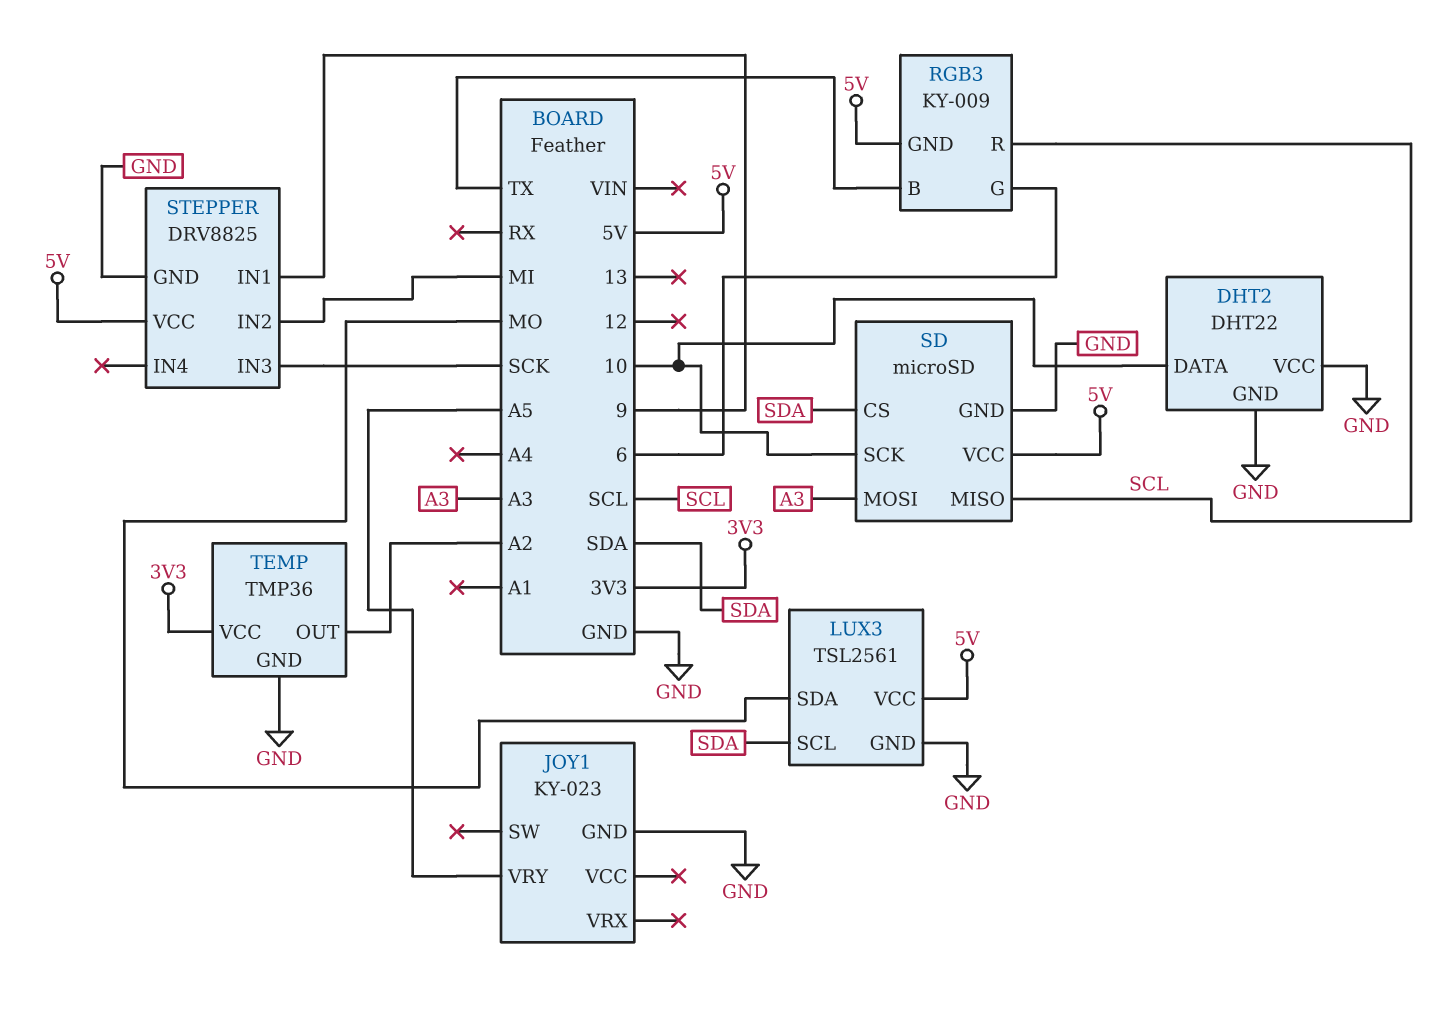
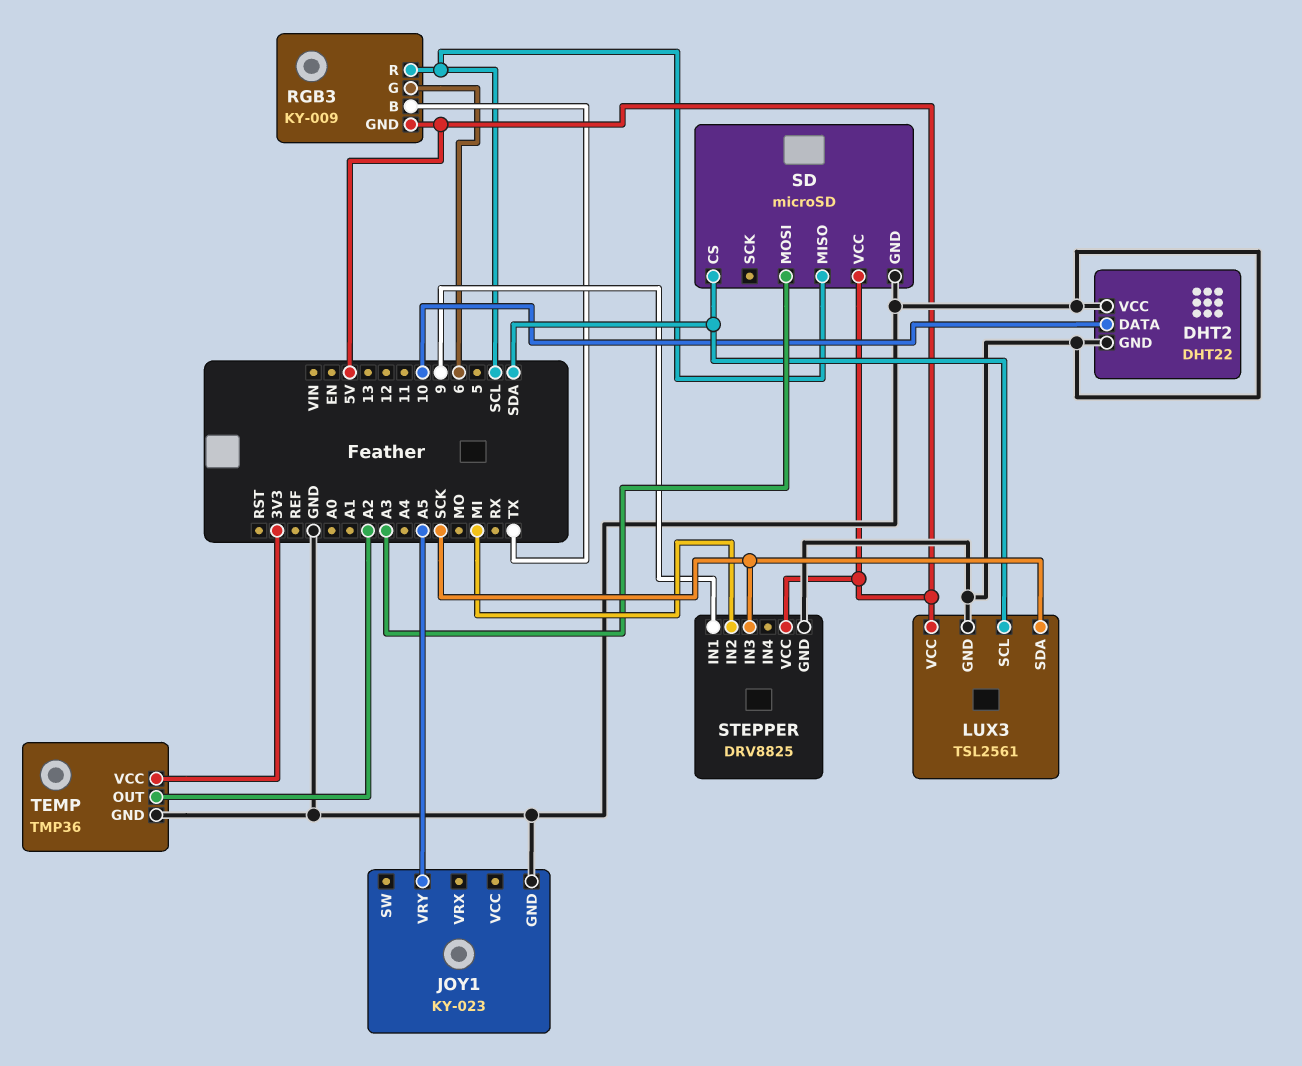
LUX3 pin SDA: MO -> SCK
SD pin SCK: 10 -> none

